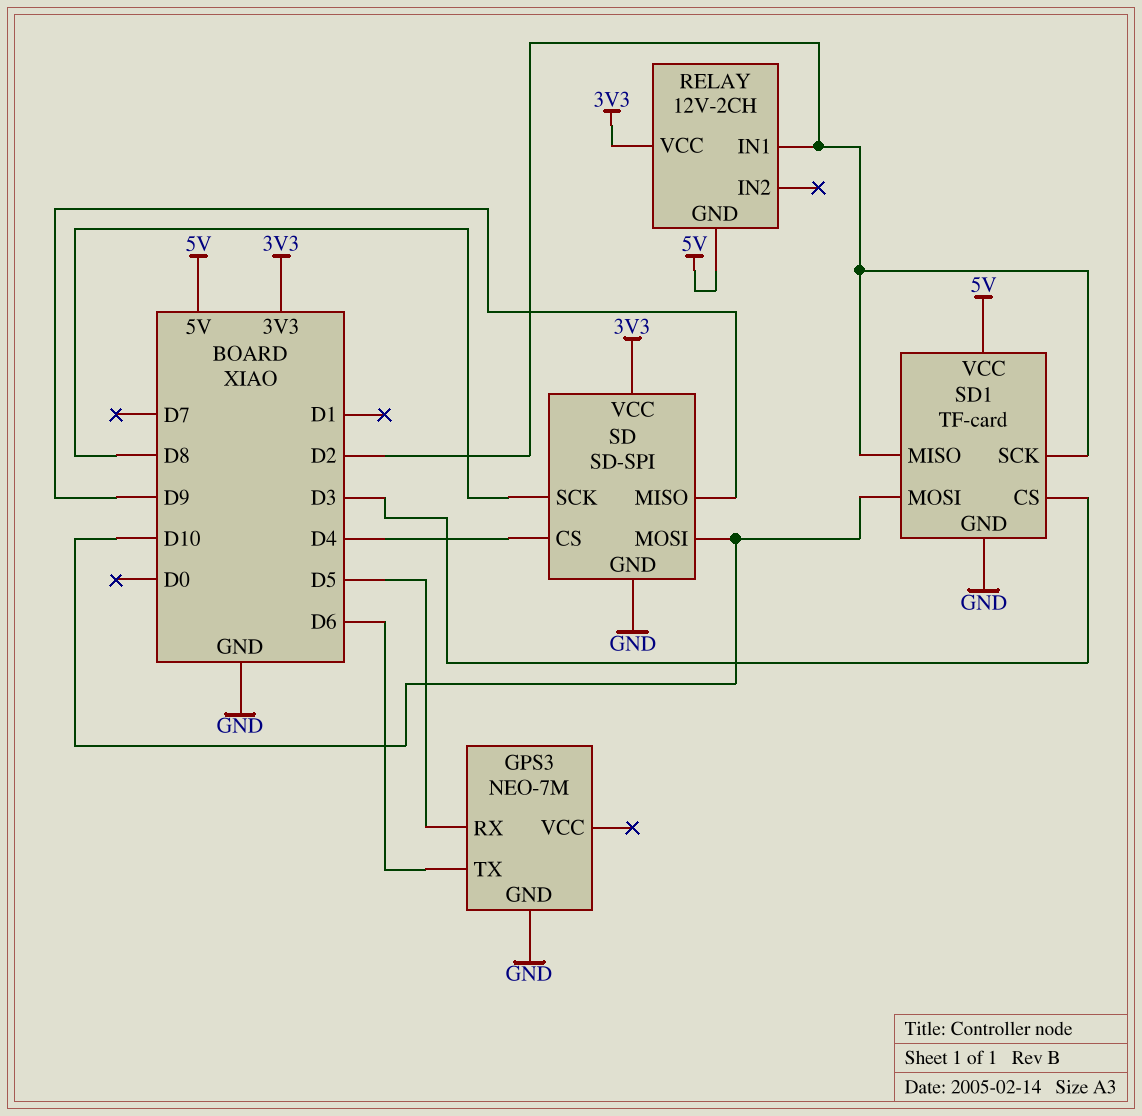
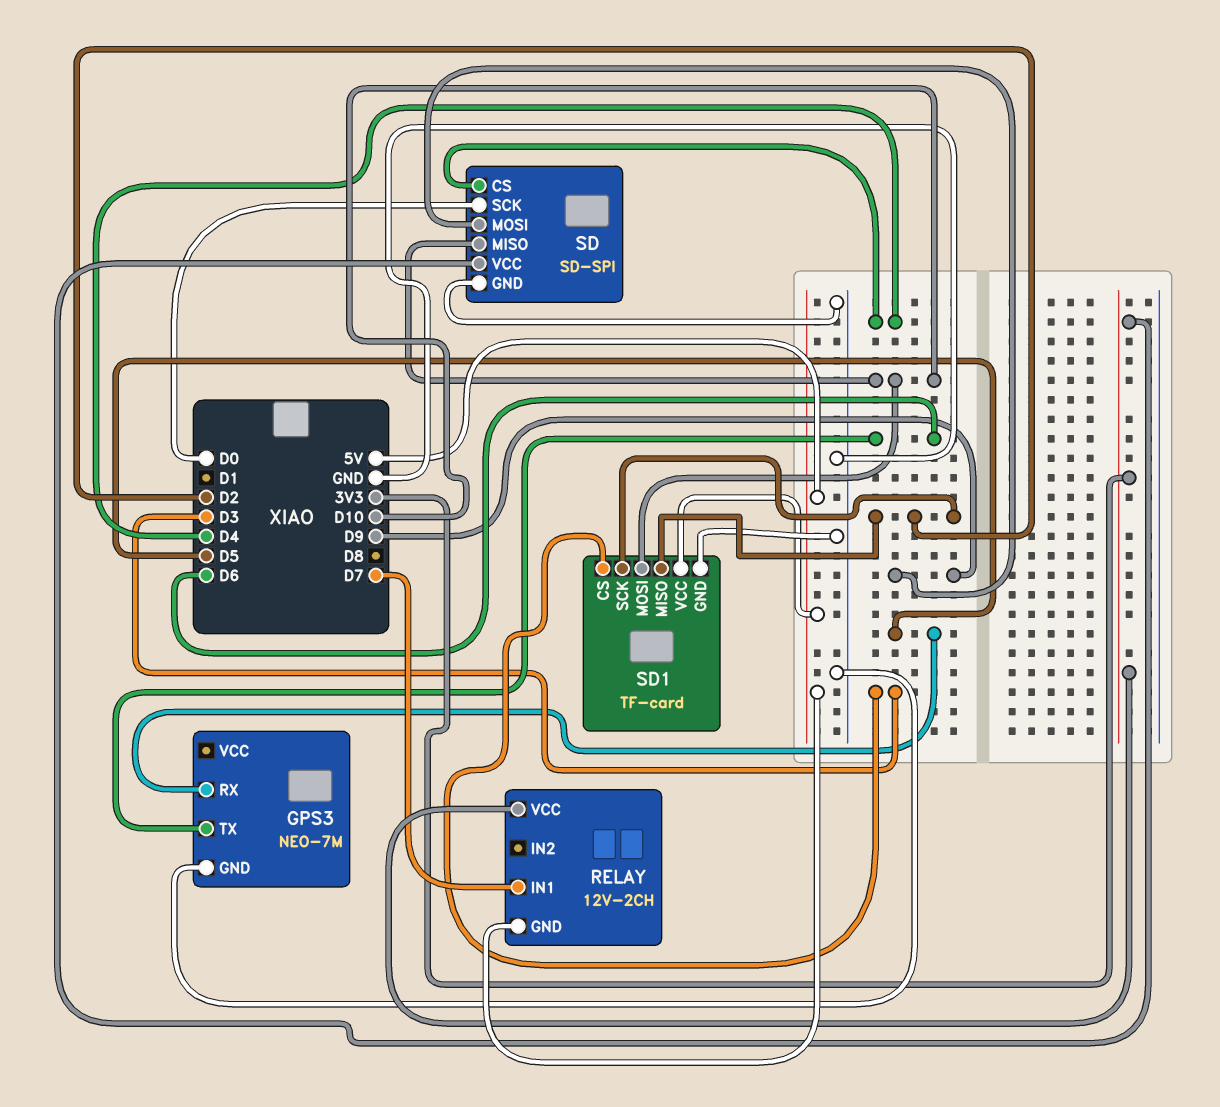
RELAY pin IN1: D2 -> D7
SD pin MISO: D9 -> D10
SD pin MOSI: D10 -> D9
SD pin SCK: D8 -> D0

